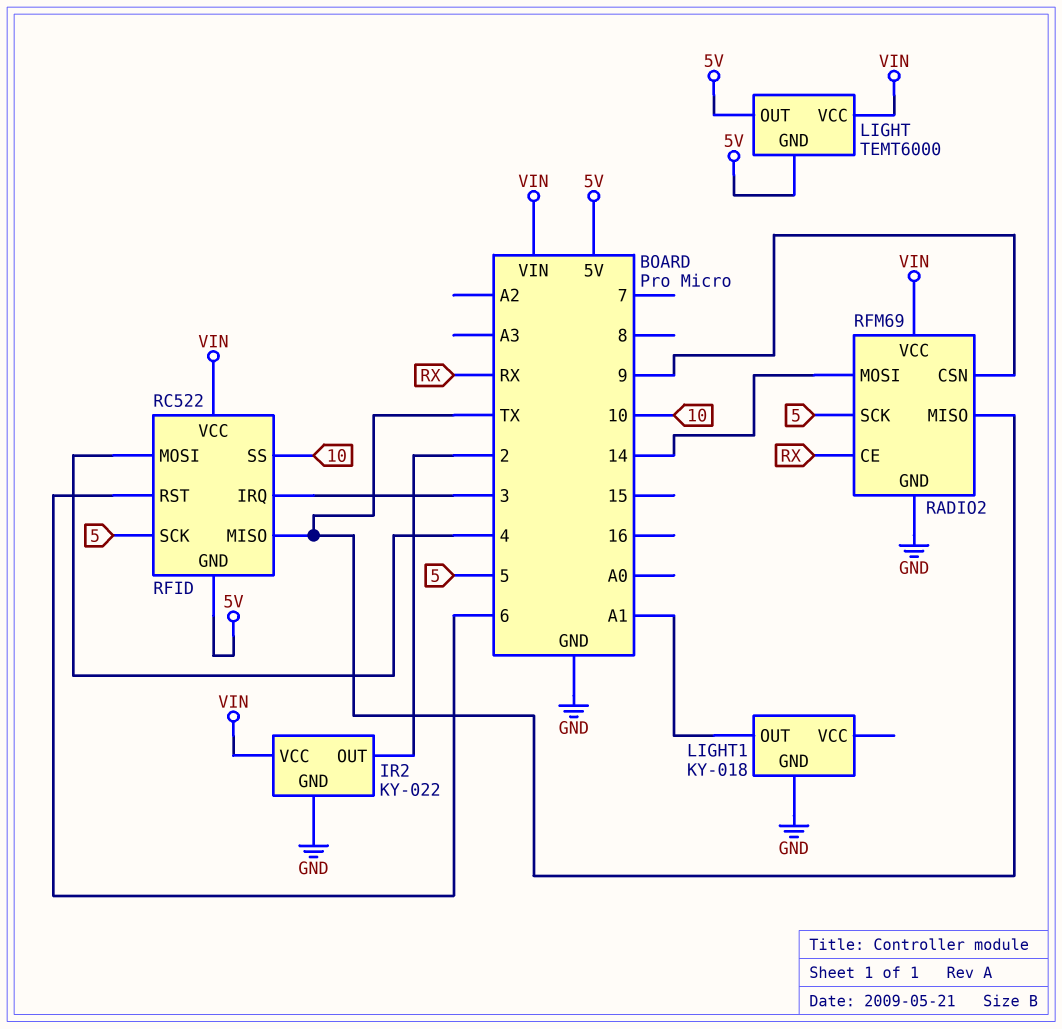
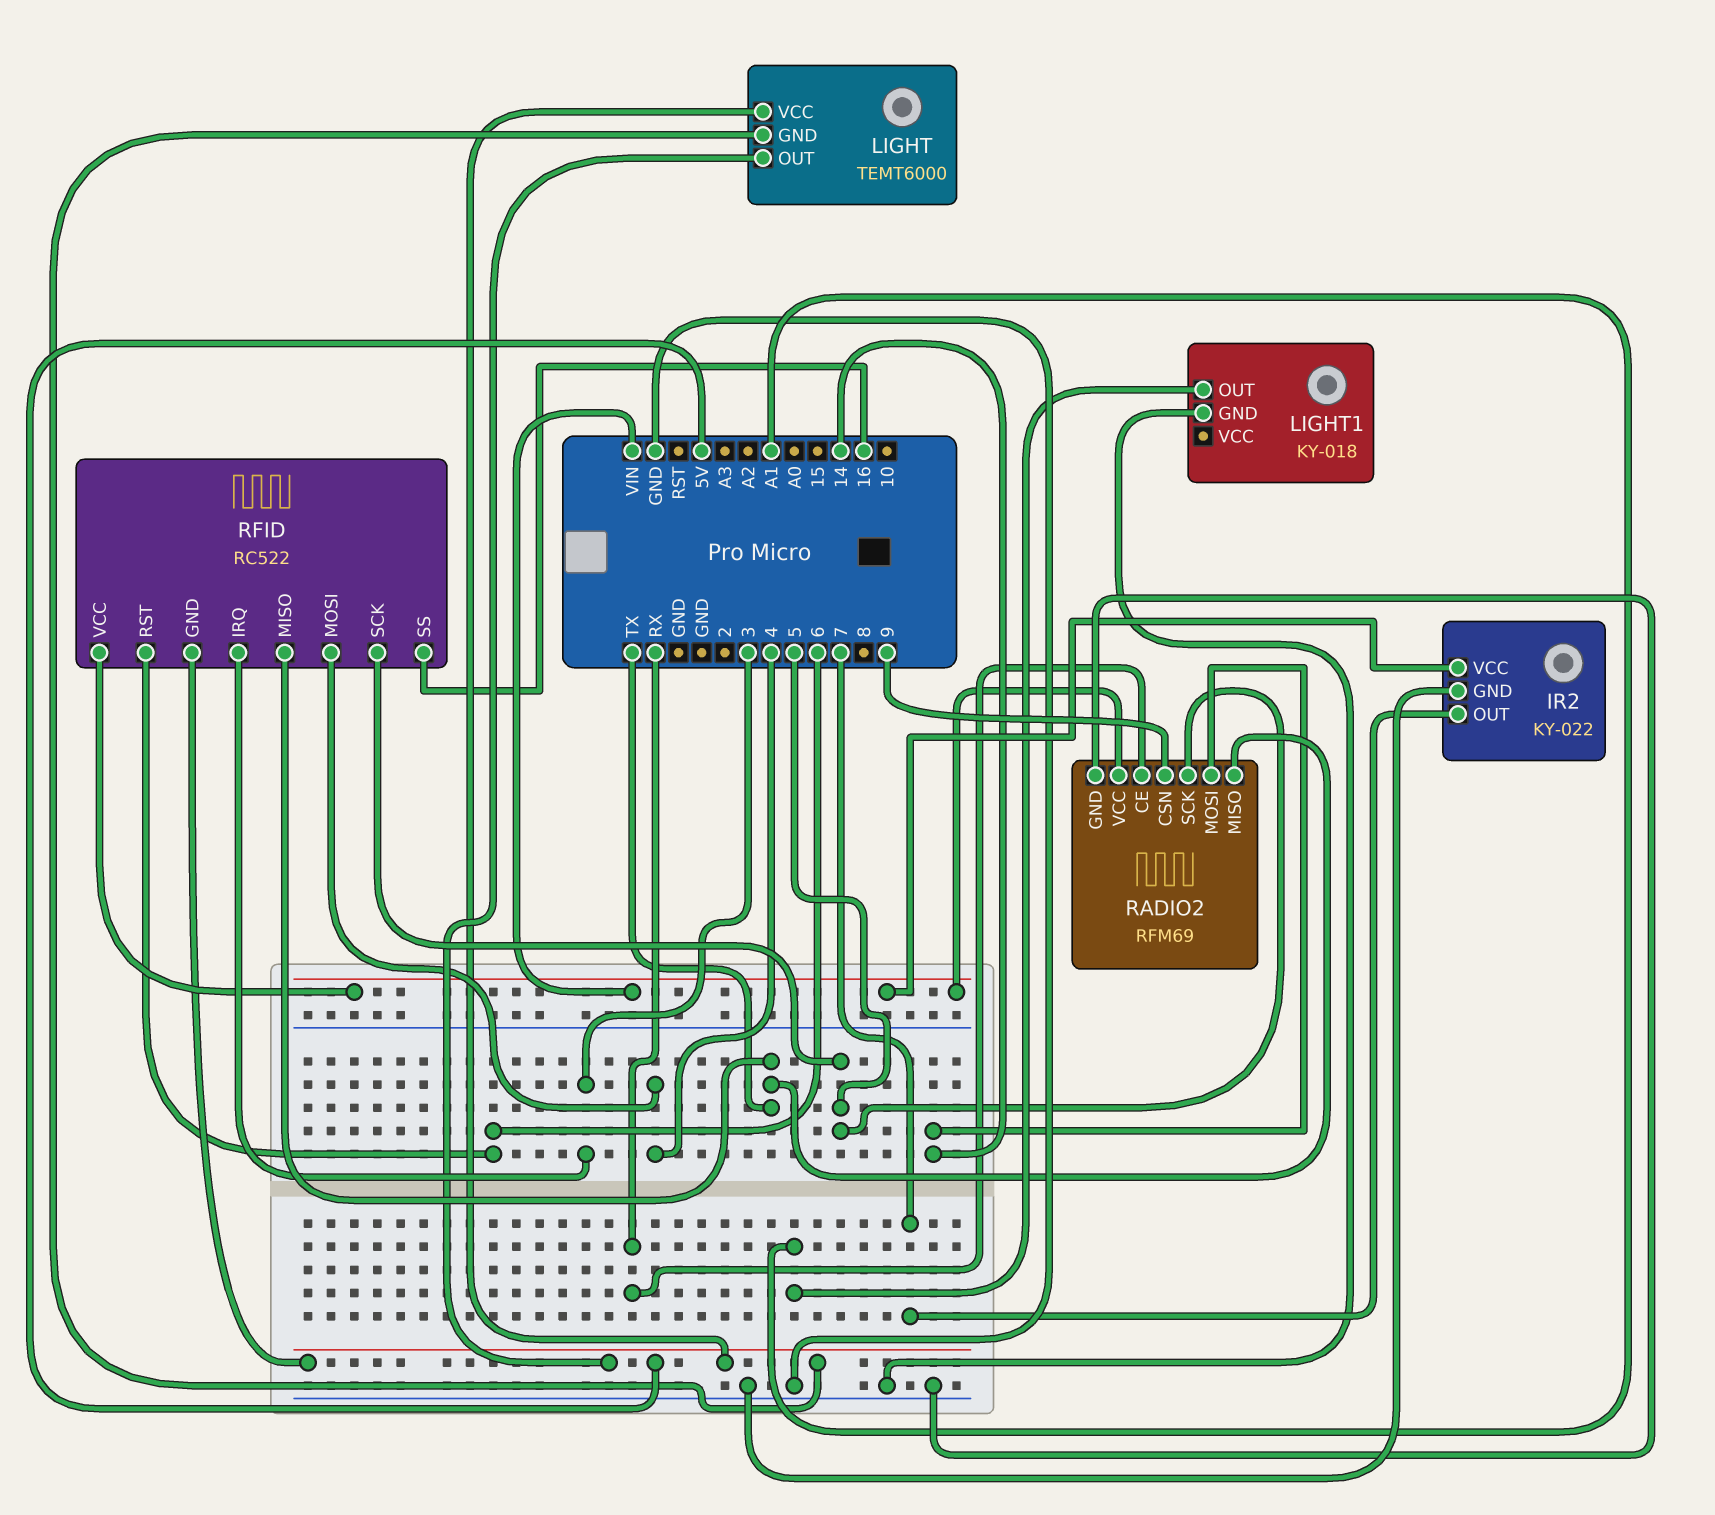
IR2 pin OUT: 2 -> 7
LIGHT pin VCC: VIN -> 5V
RFID pin SS: 10 -> 16

